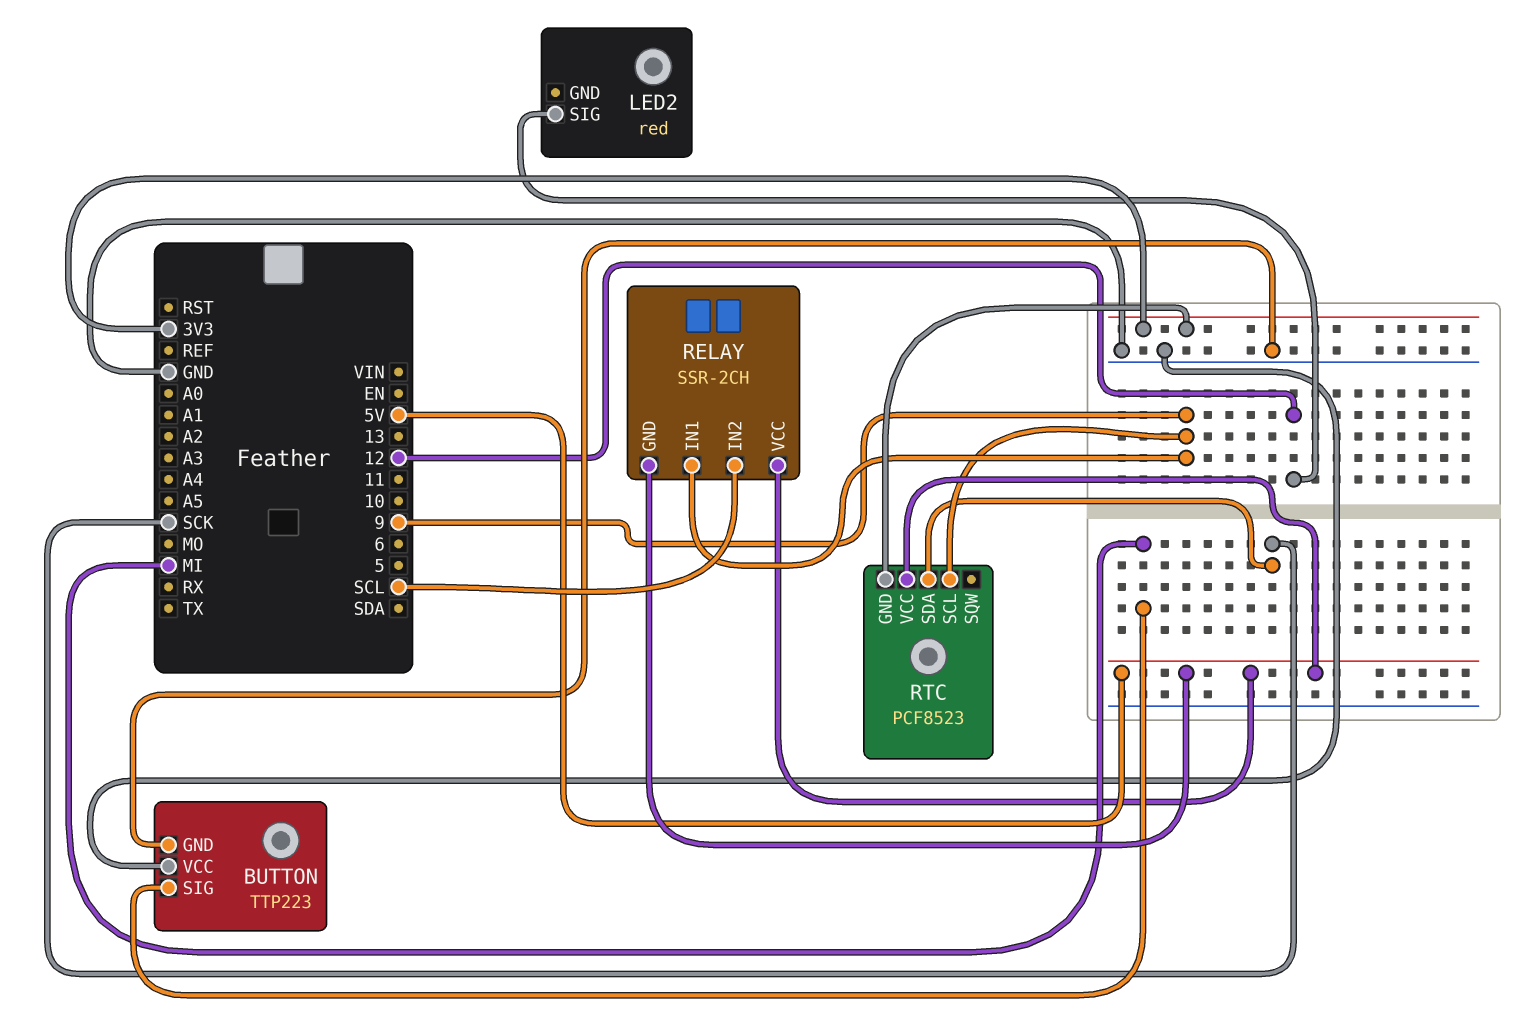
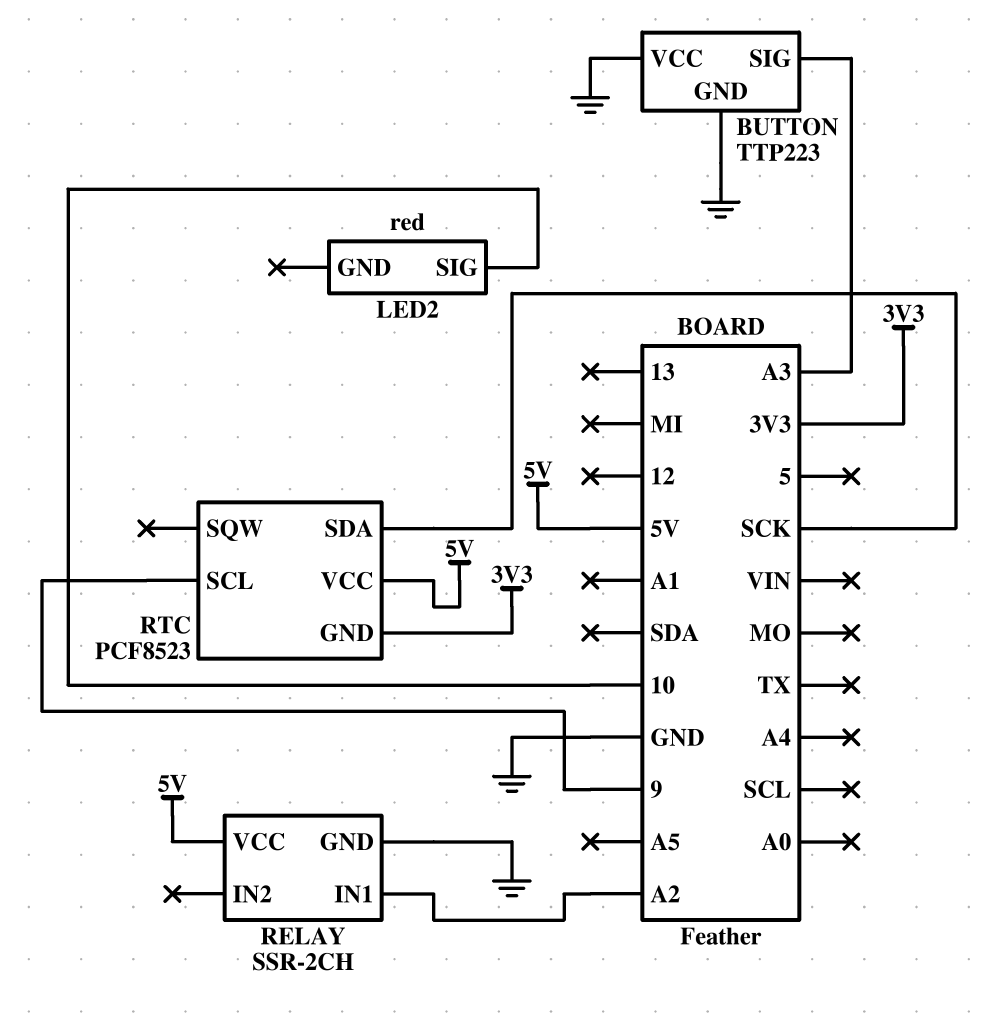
BUTTON pin SIG: MI -> A3
LED2 pin SIG: 12 -> 10
RELAY pin GND: 5V -> GND
RELAY pin IN1: 9 -> A2
RELAY pin IN2: SCL -> none

